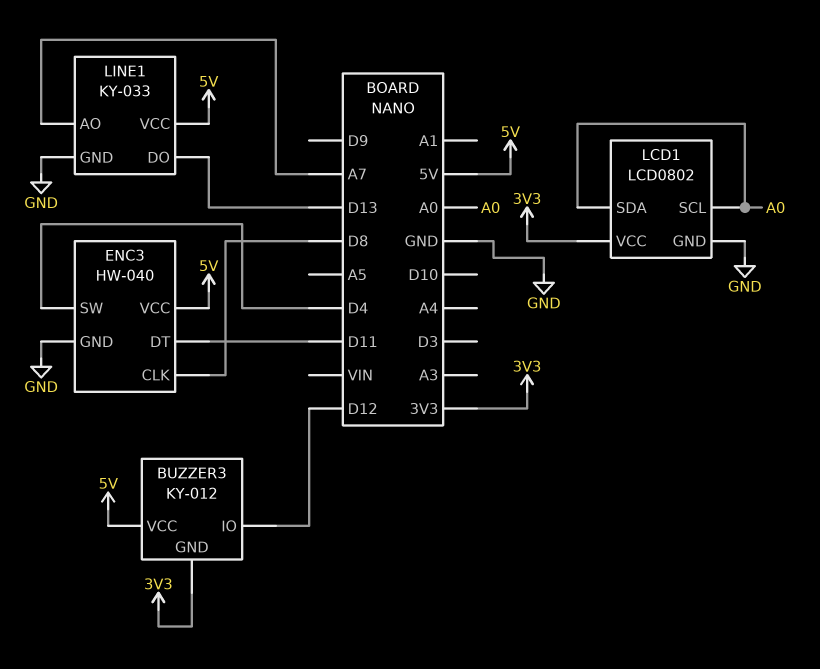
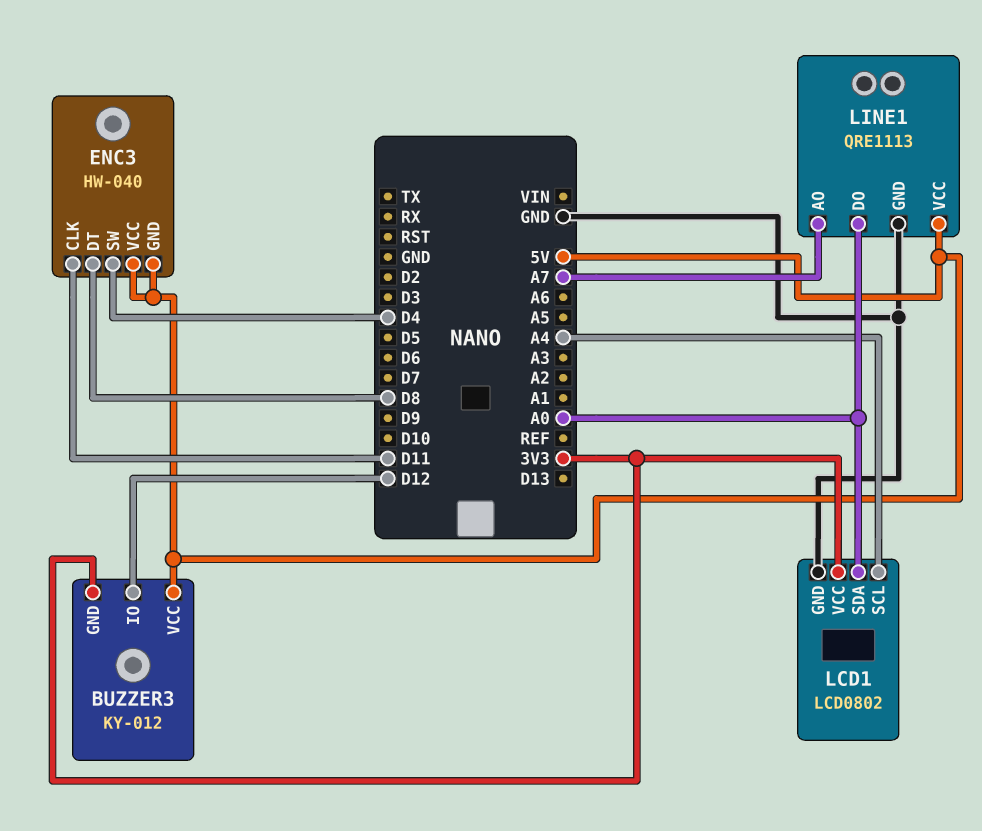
ENC3 pin CLK: D8 -> D11
ENC3 pin DT: D11 -> D8
ENC3 pin GND: GND -> 5V
LCD1 pin SCL: A0 -> A4
LINE1: KY-033 -> QRE1113
LINE1 pin DO: D13 -> A0

